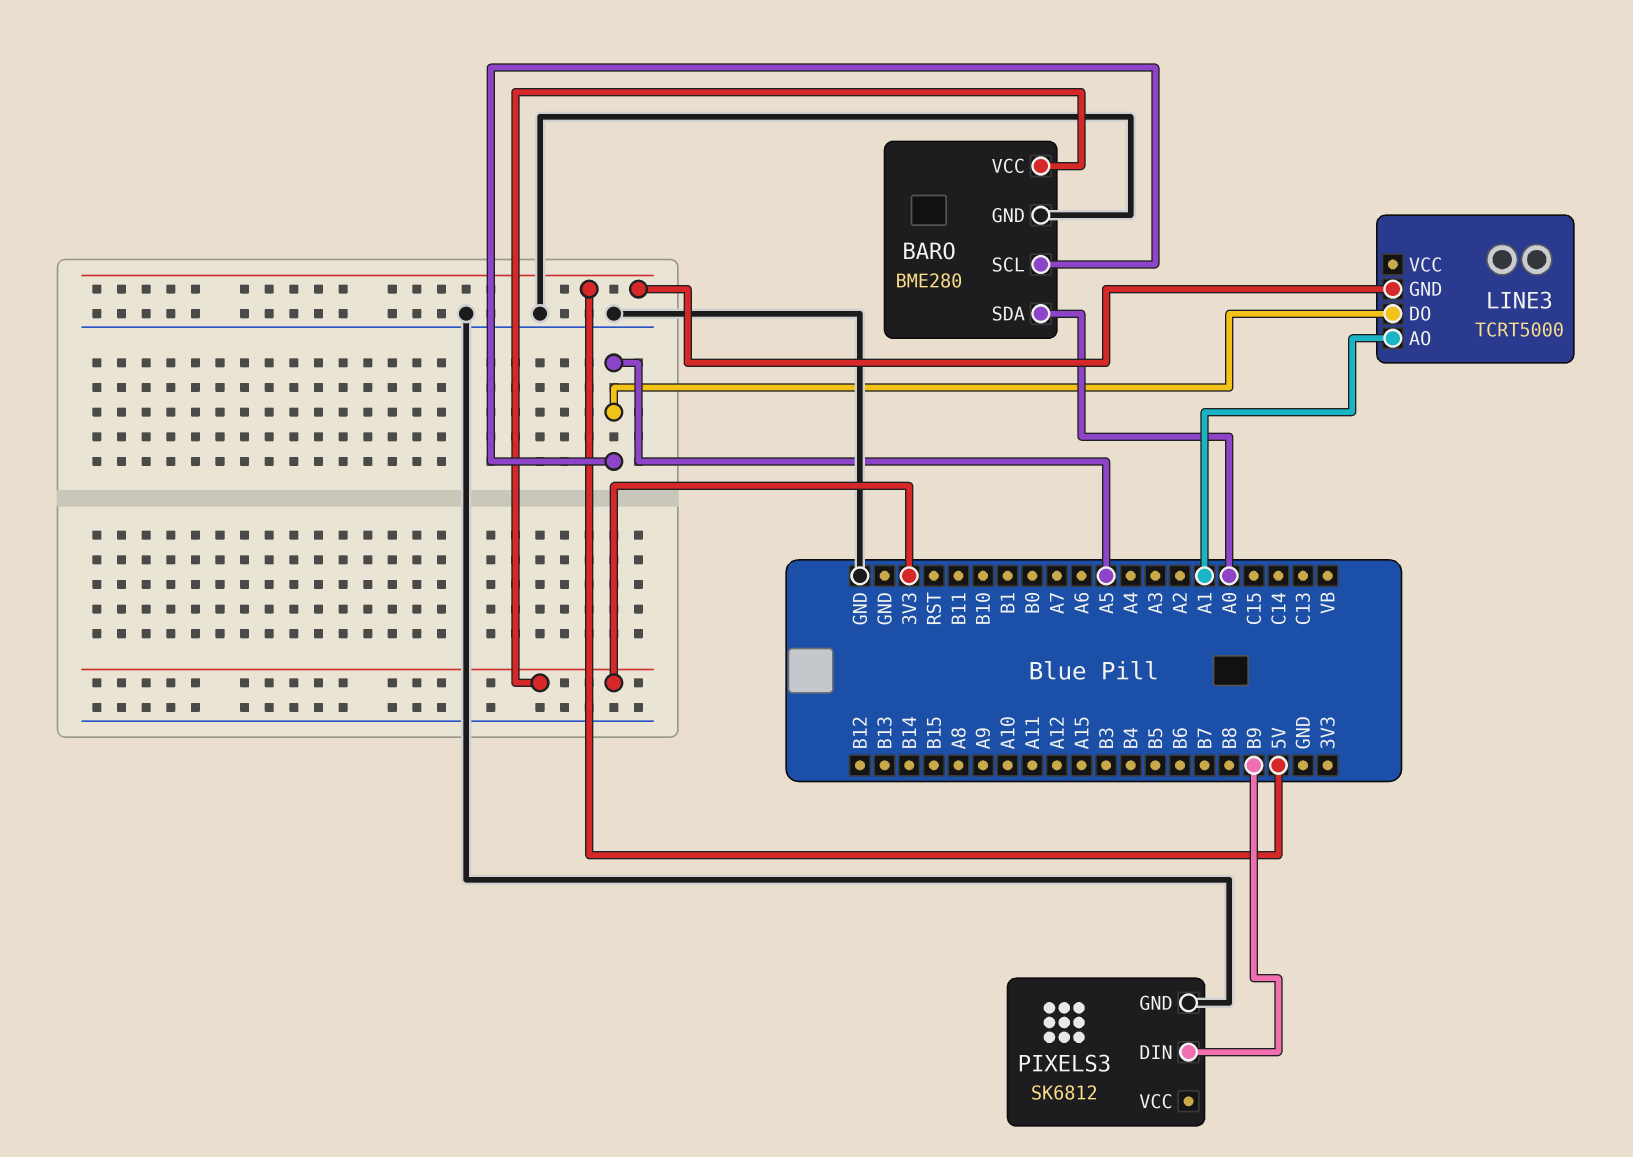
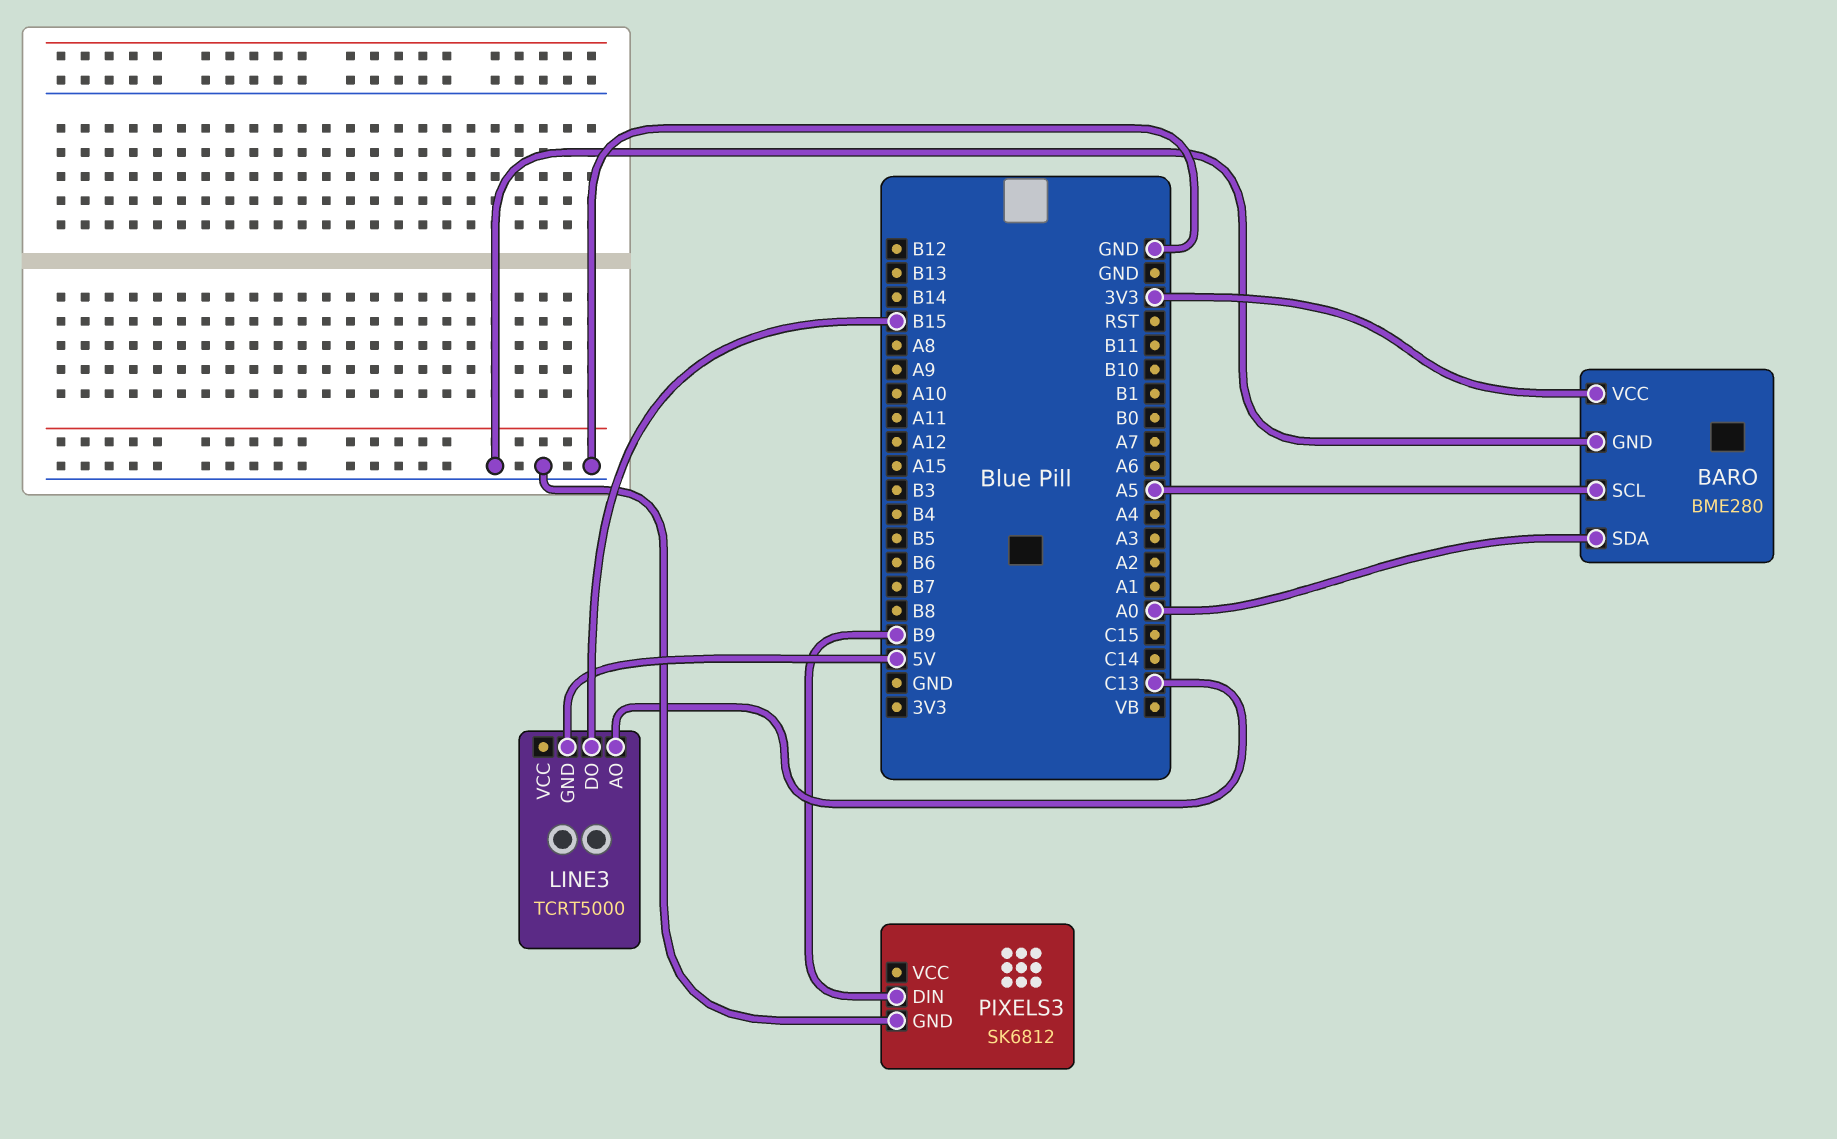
LINE3 pin AO: A1 -> C13
LINE3 pin DO: A5 -> B15

